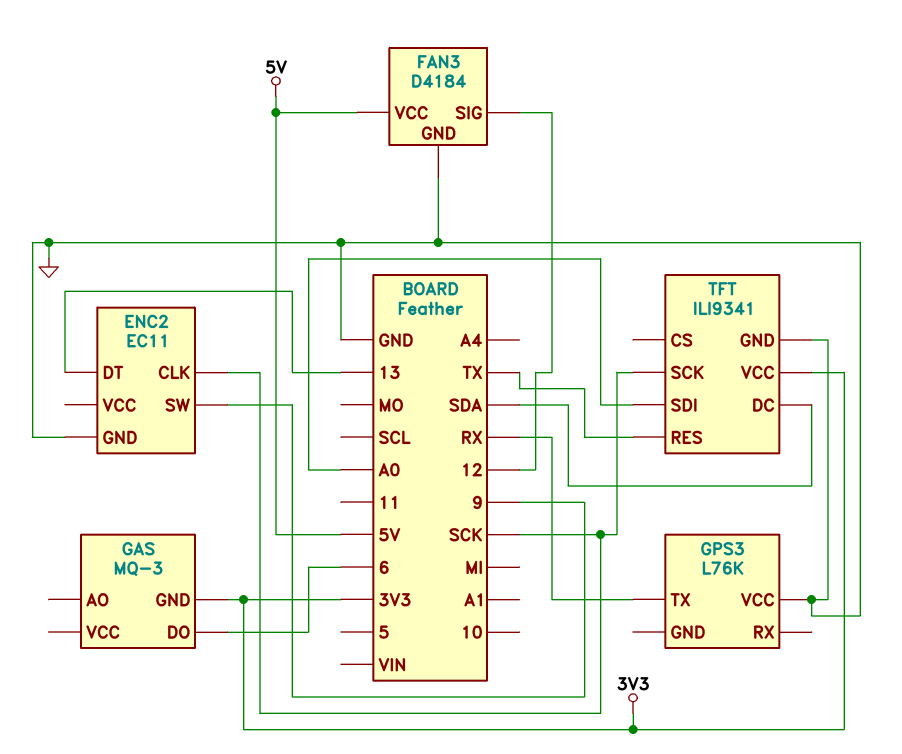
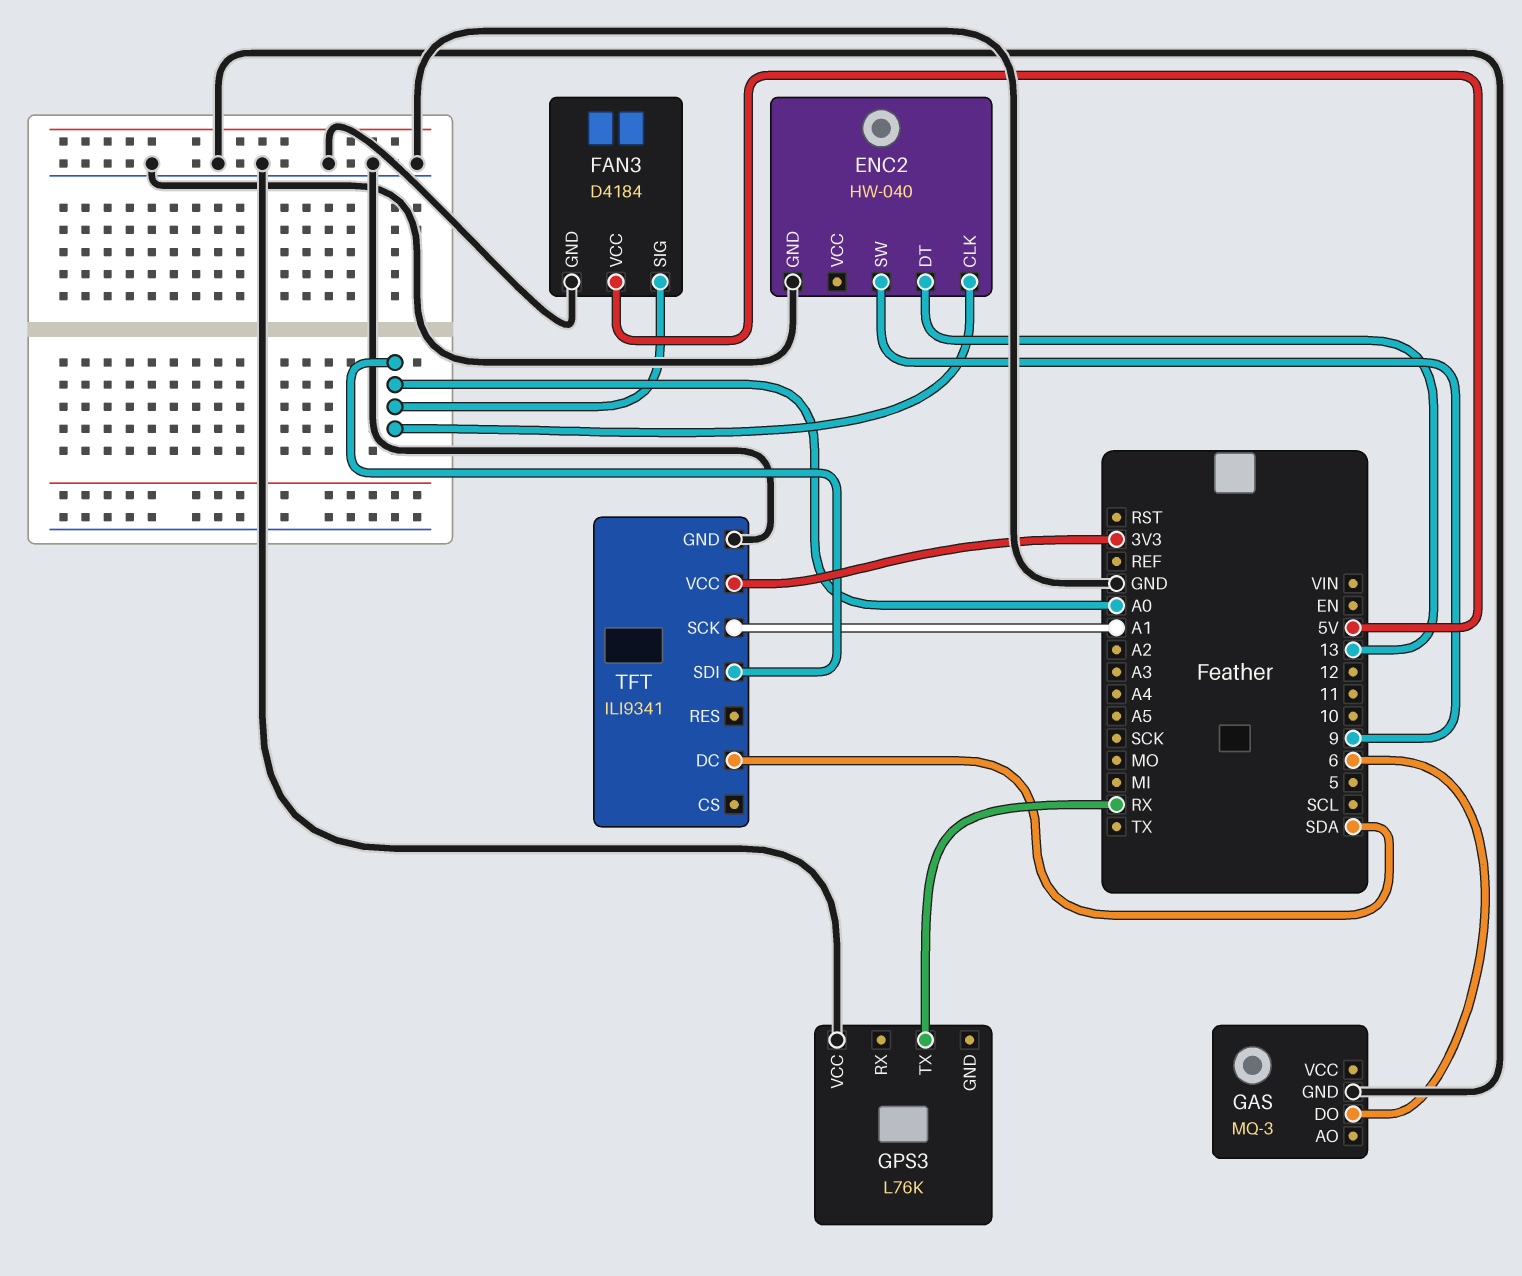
ENC2: EC11 -> HW-040
ENC2 pin CLK: SCK -> A0
FAN3 pin SIG: 12 -> A0
GAS pin GND: 3V3 -> GND
TFT pin RES: TX -> none
TFT pin SCK: SCK -> A1

